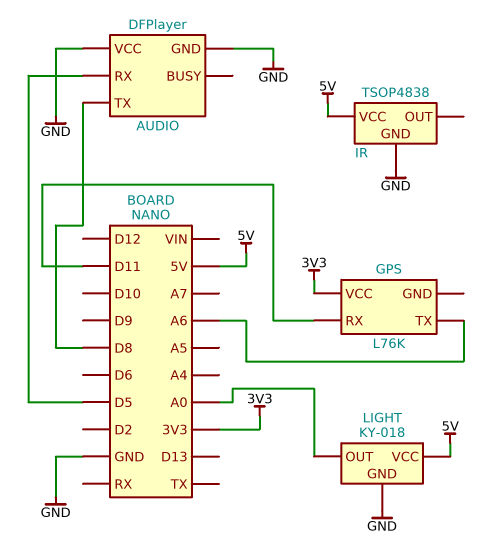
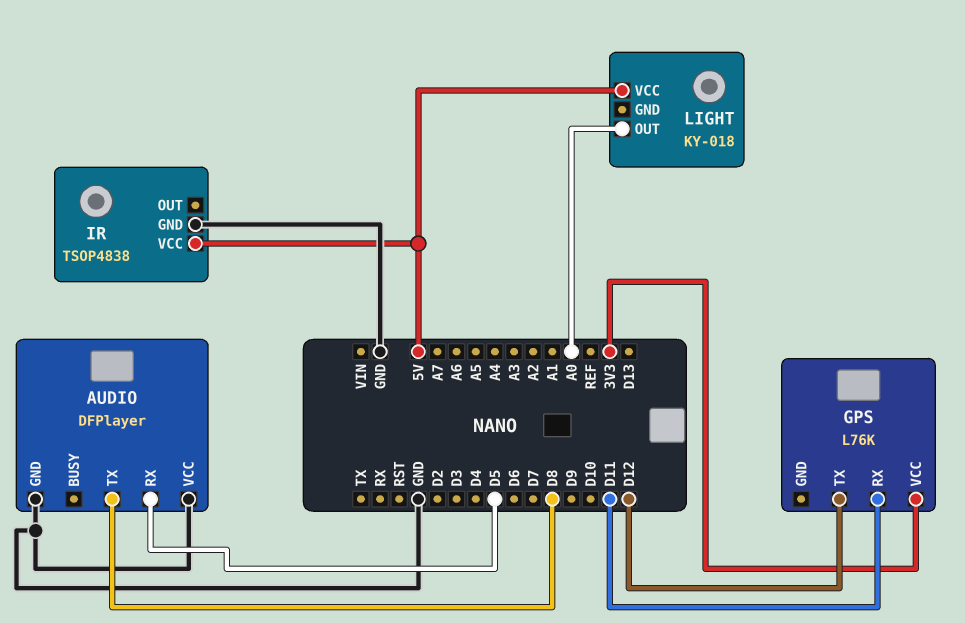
GPS pin TX: A6 -> D12
LIGHT pin GND: GND -> none

